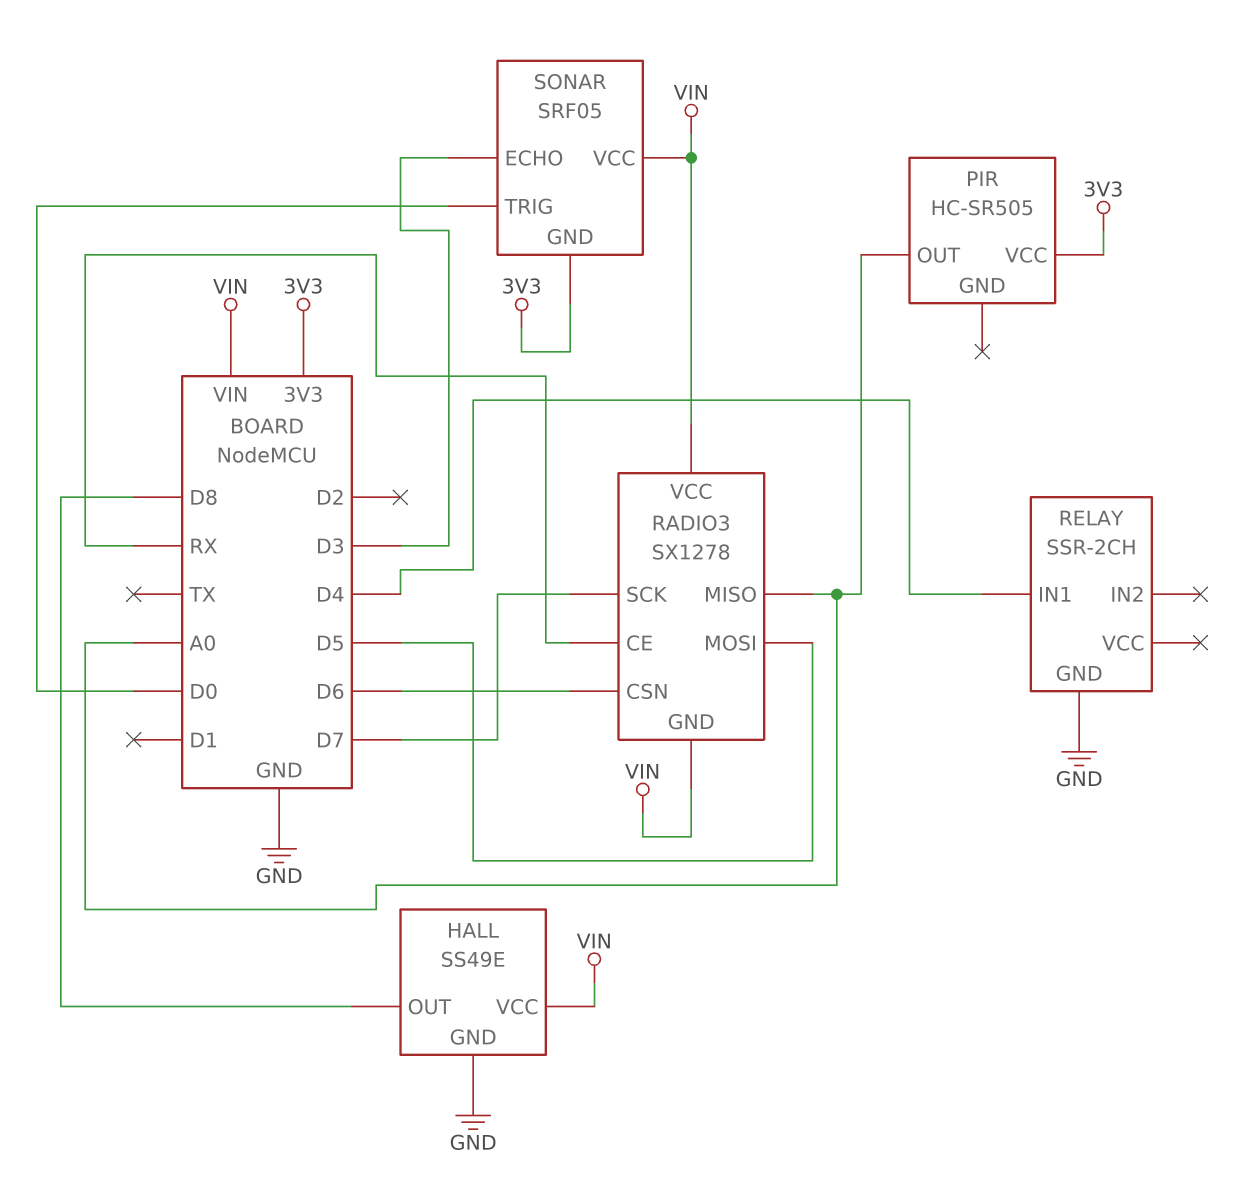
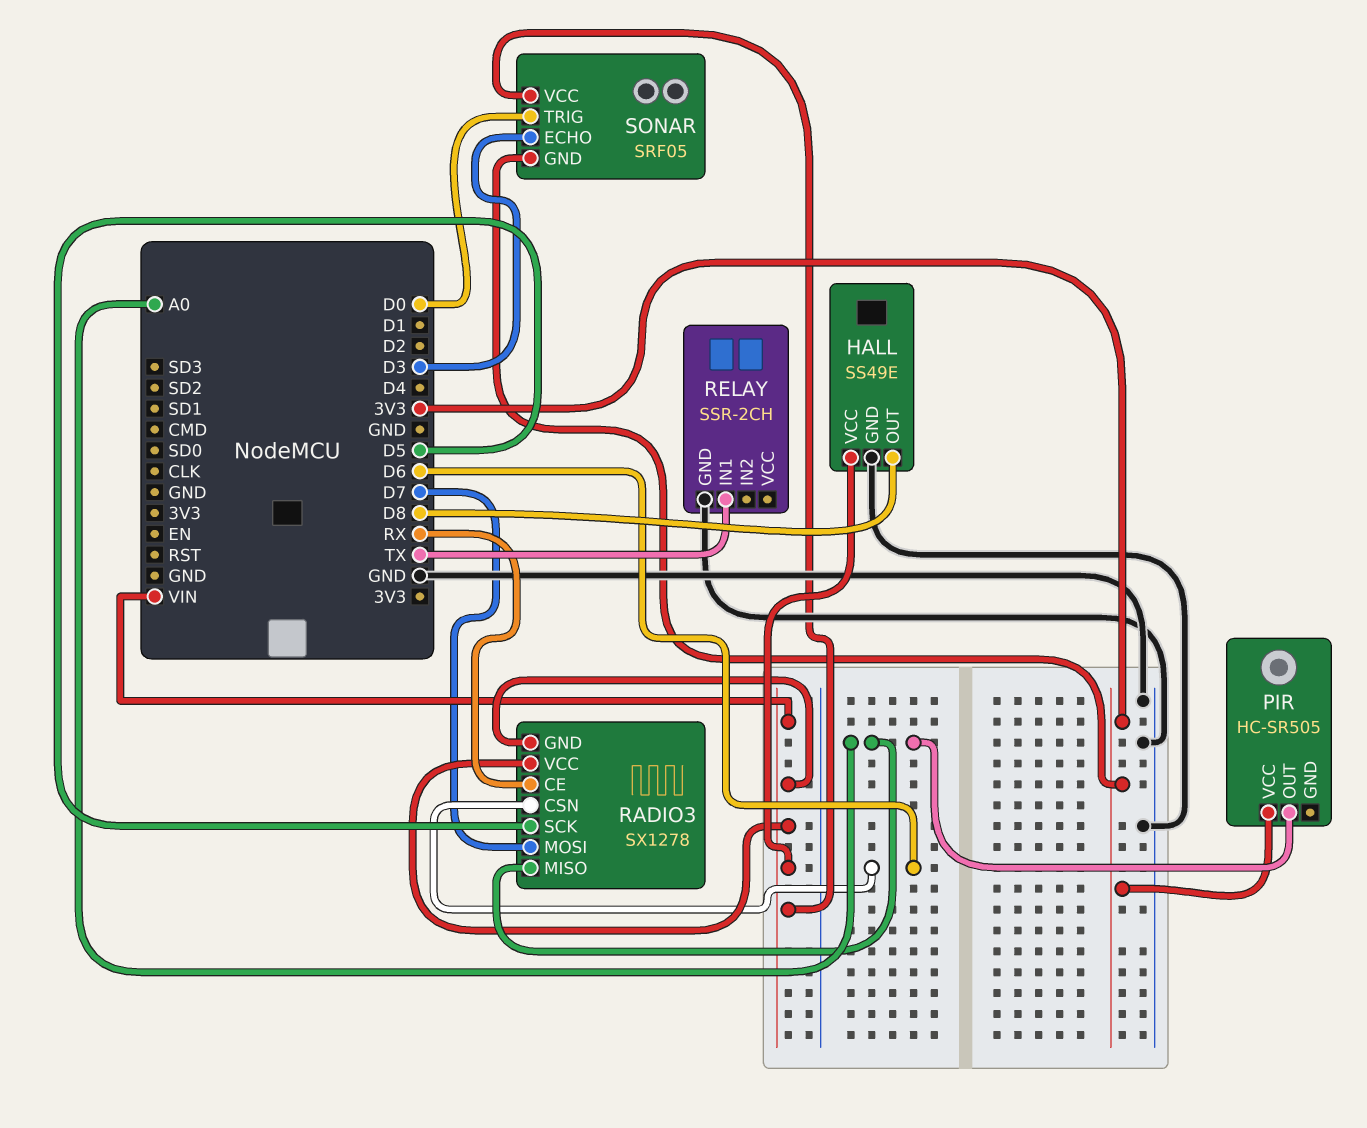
RADIO3 pin MOSI: D5 -> D7
RADIO3 pin SCK: D7 -> D5
RELAY pin IN1: D4 -> TX

